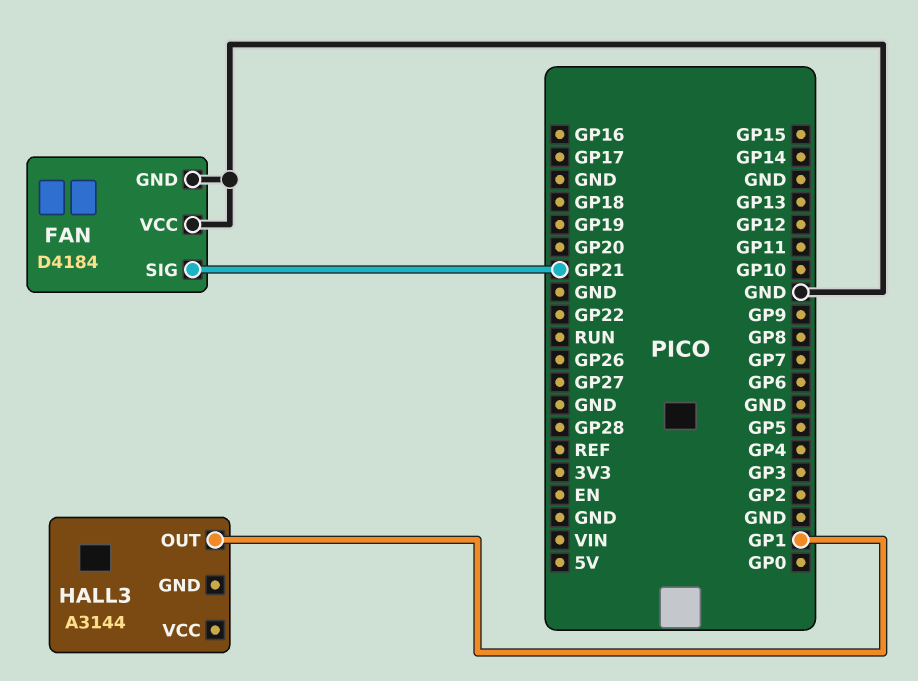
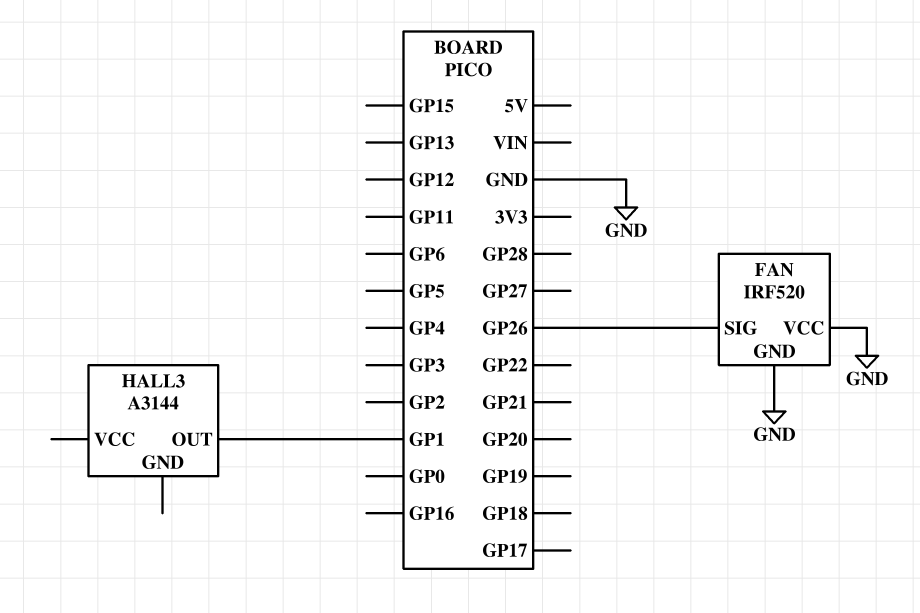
FAN: D4184 -> IRF520
FAN pin SIG: GP21 -> GP26

